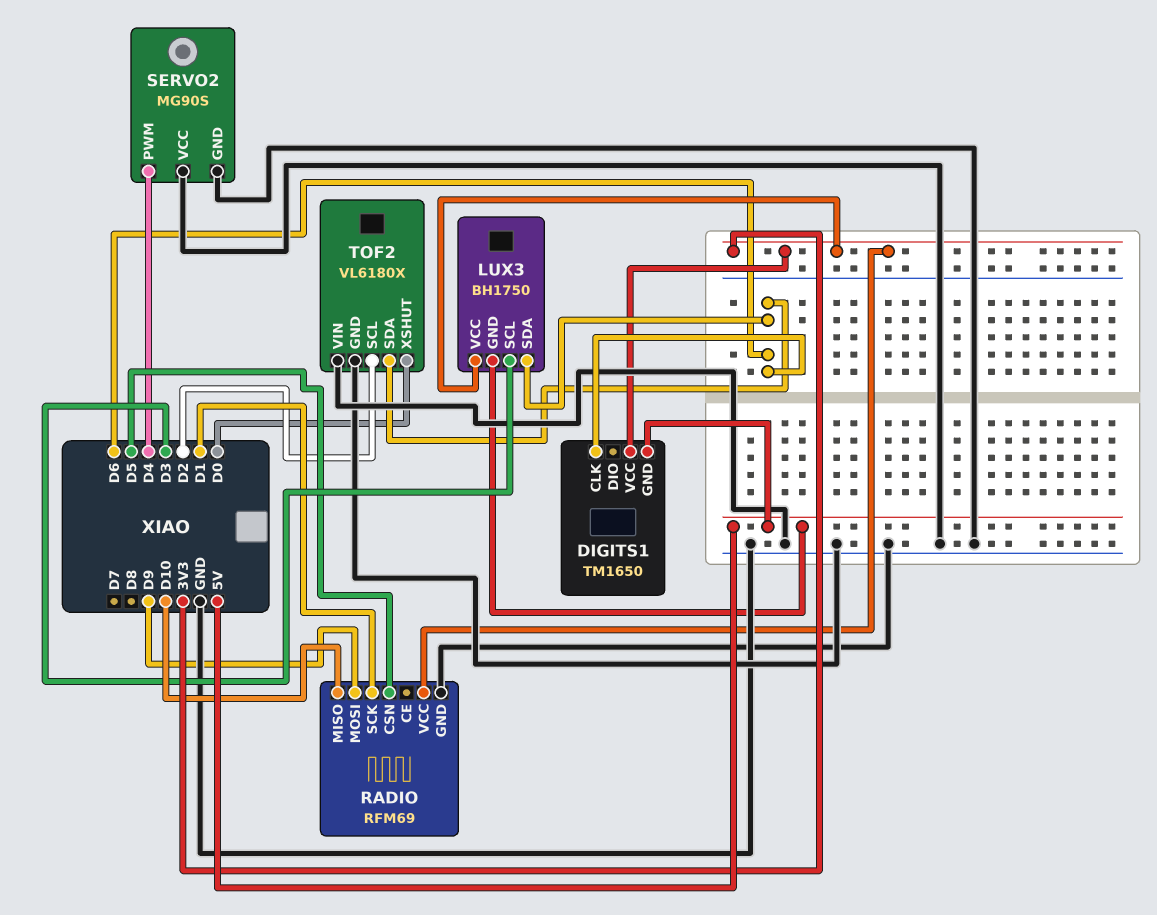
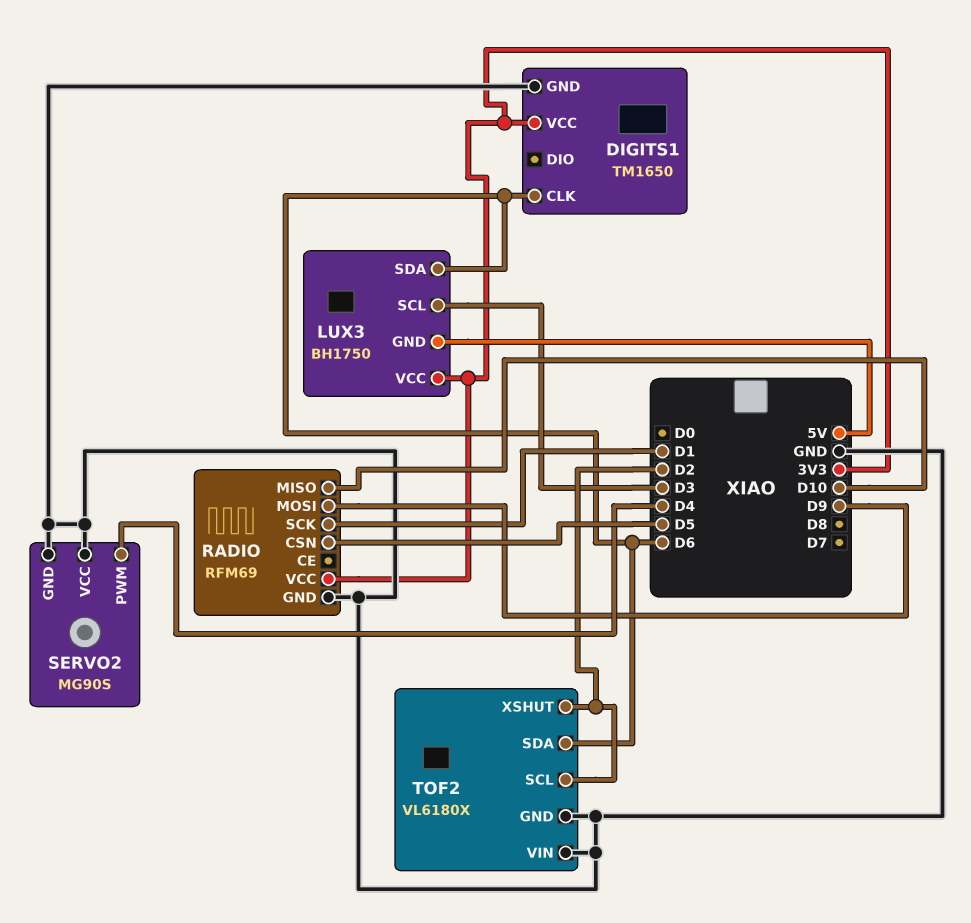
DIGITS1 pin GND: 5V -> GND
TOF2 pin XSHUT: D0 -> D2

